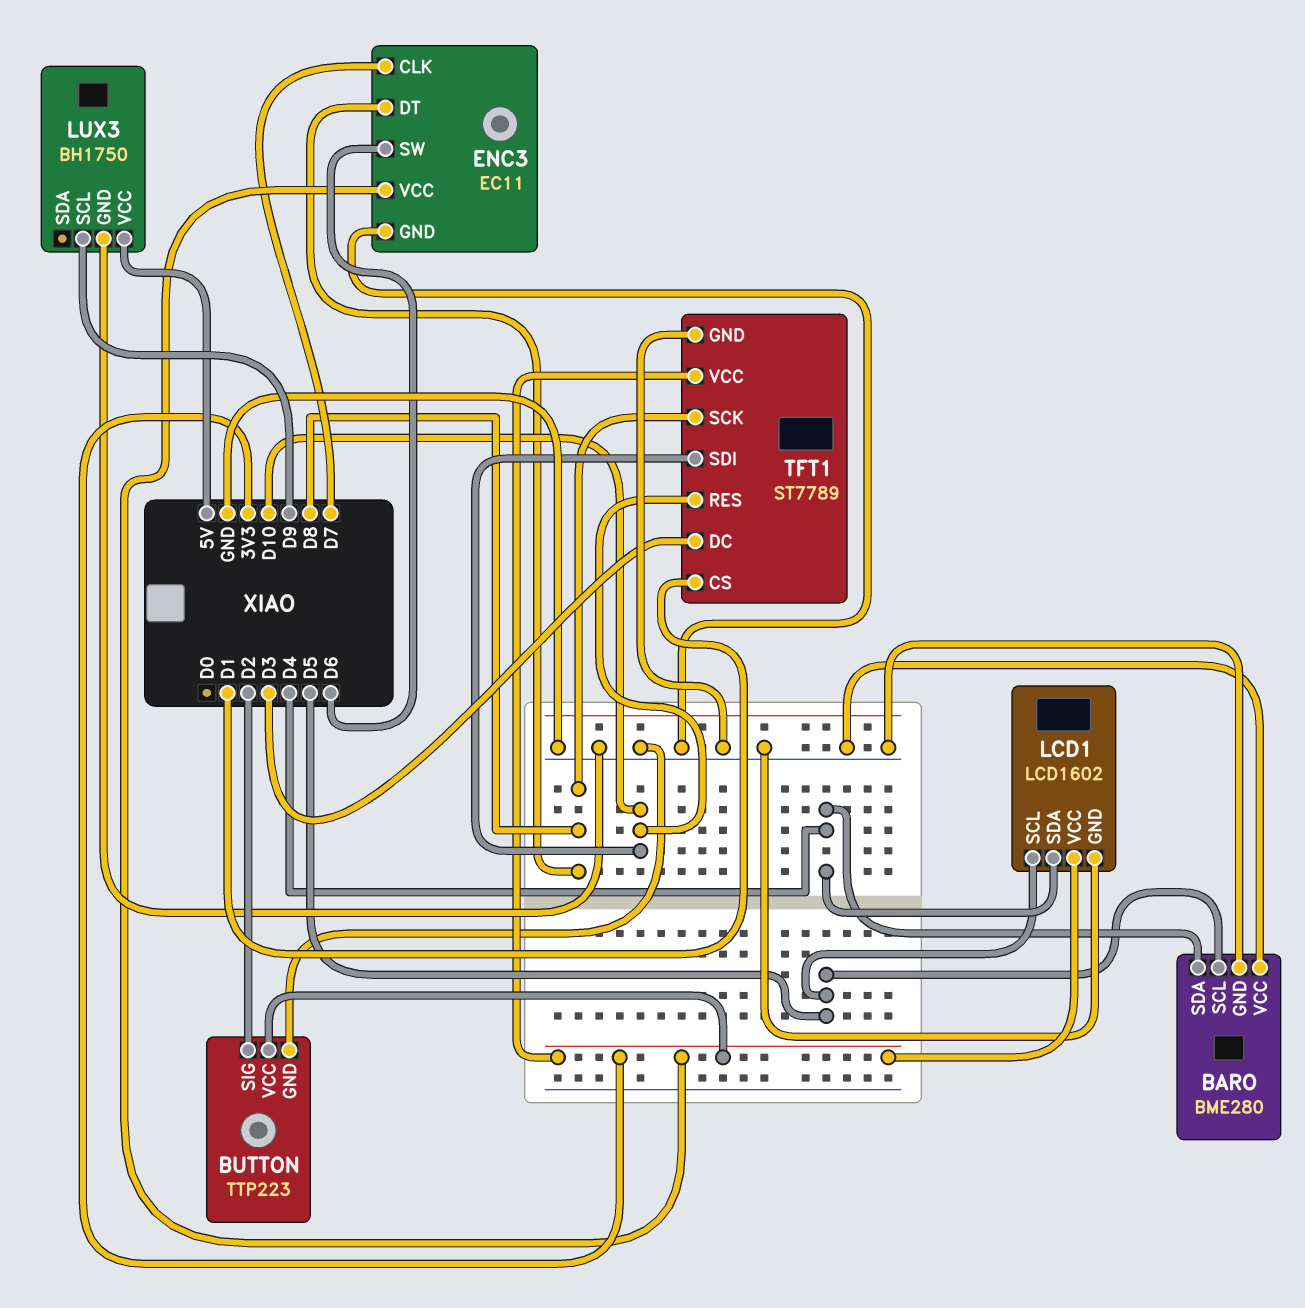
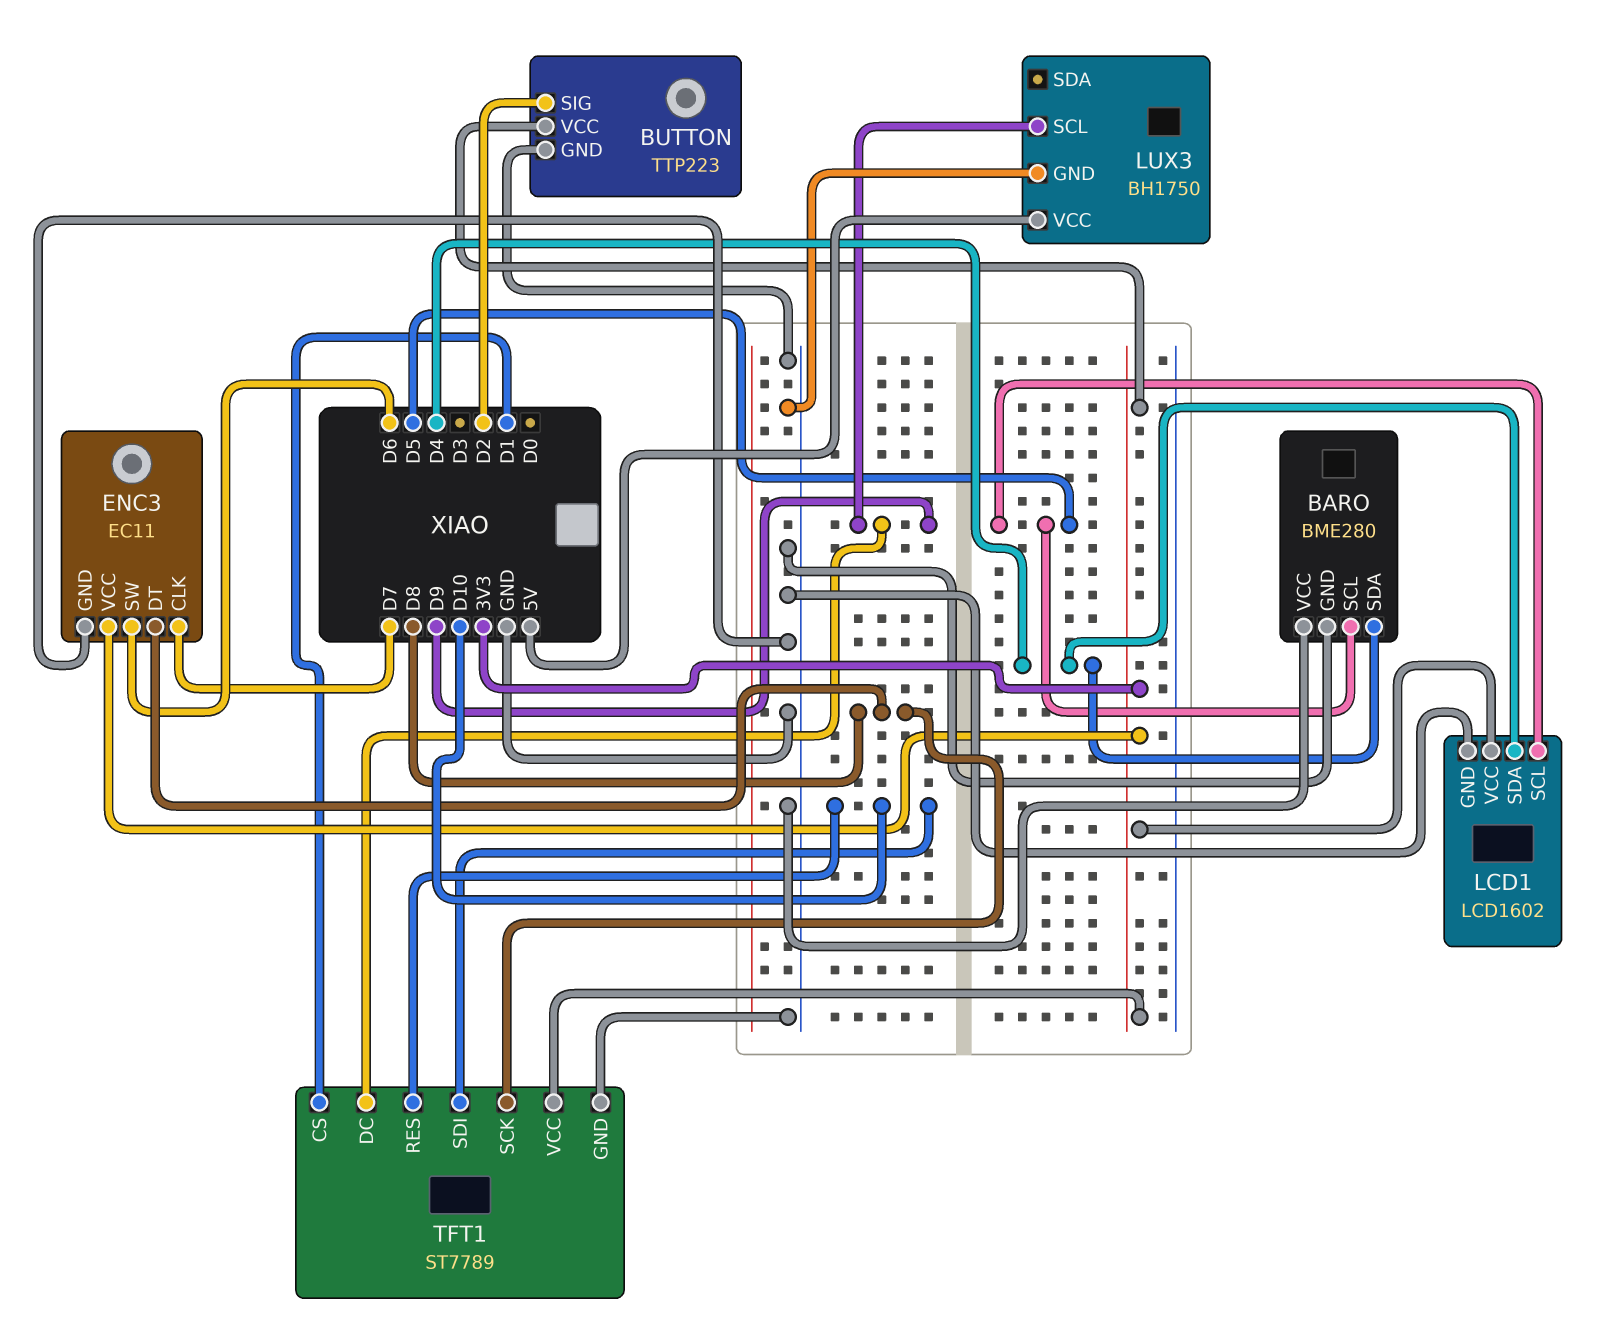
TFT1 pin DC: D3 -> D9

